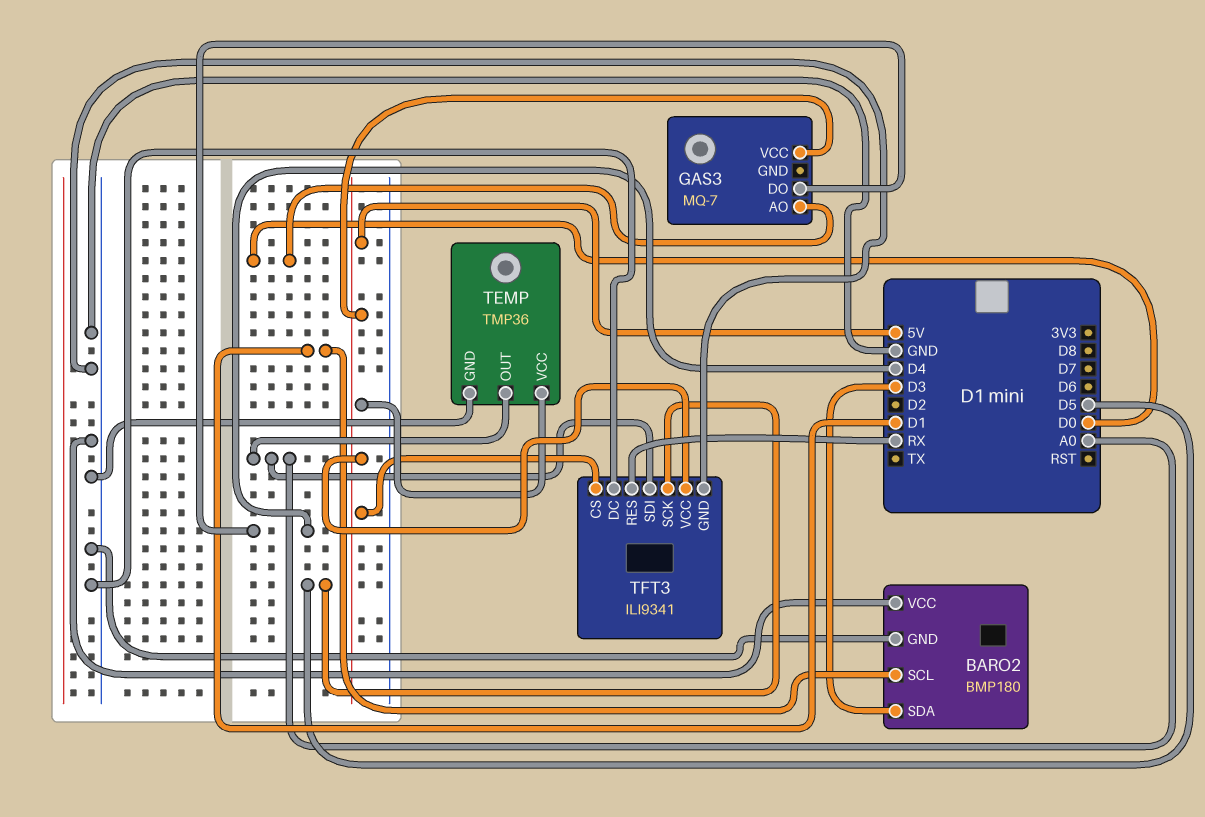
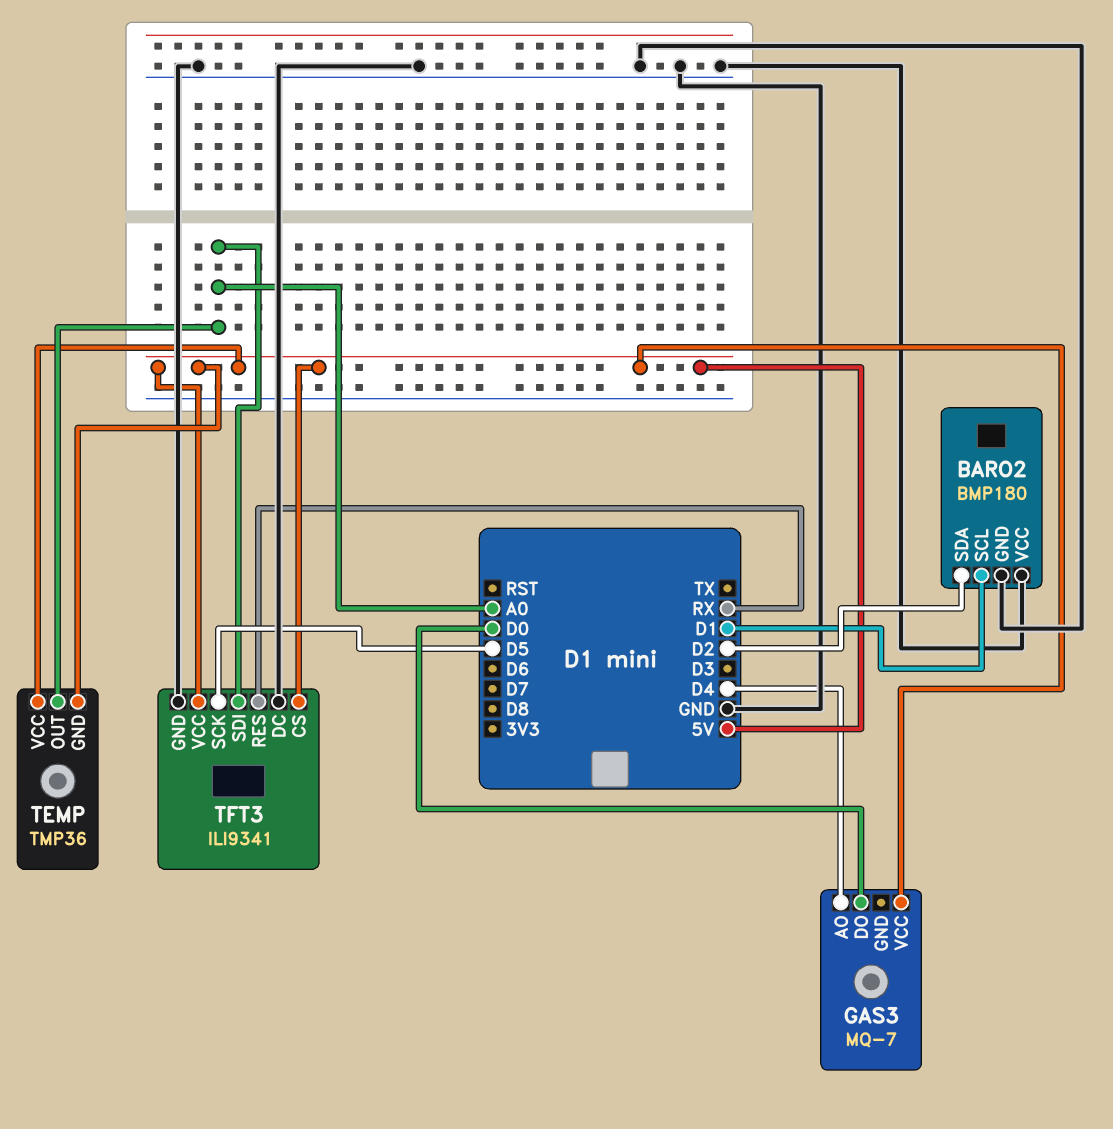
BARO2 pin SDA: D3 -> D2
GAS3 pin AO: D0 -> D4
GAS3 pin DO: D4 -> D0
TEMP pin GND: GND -> 5V

